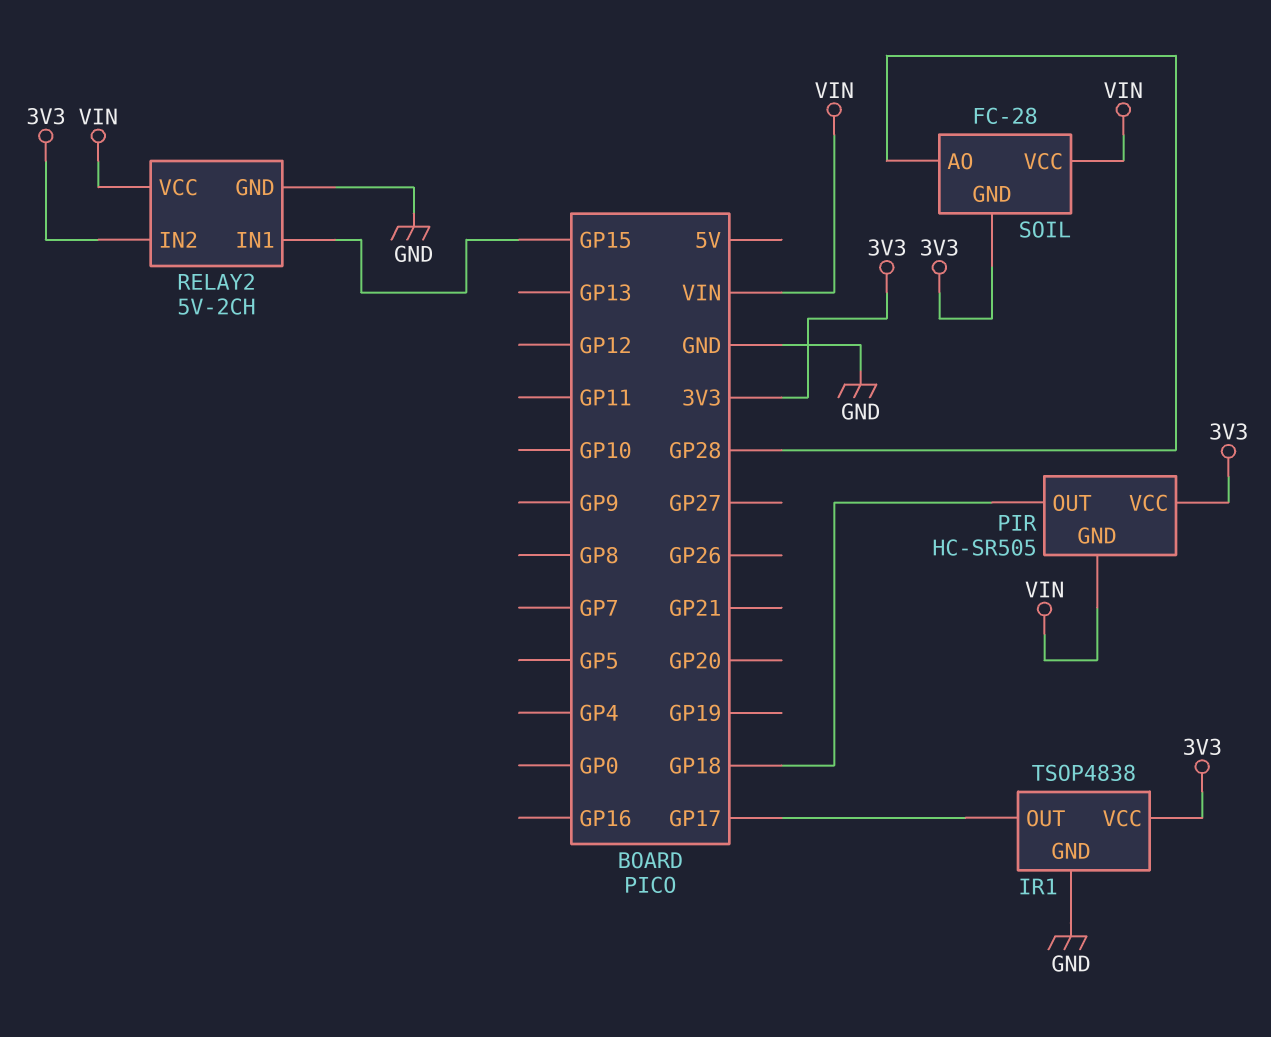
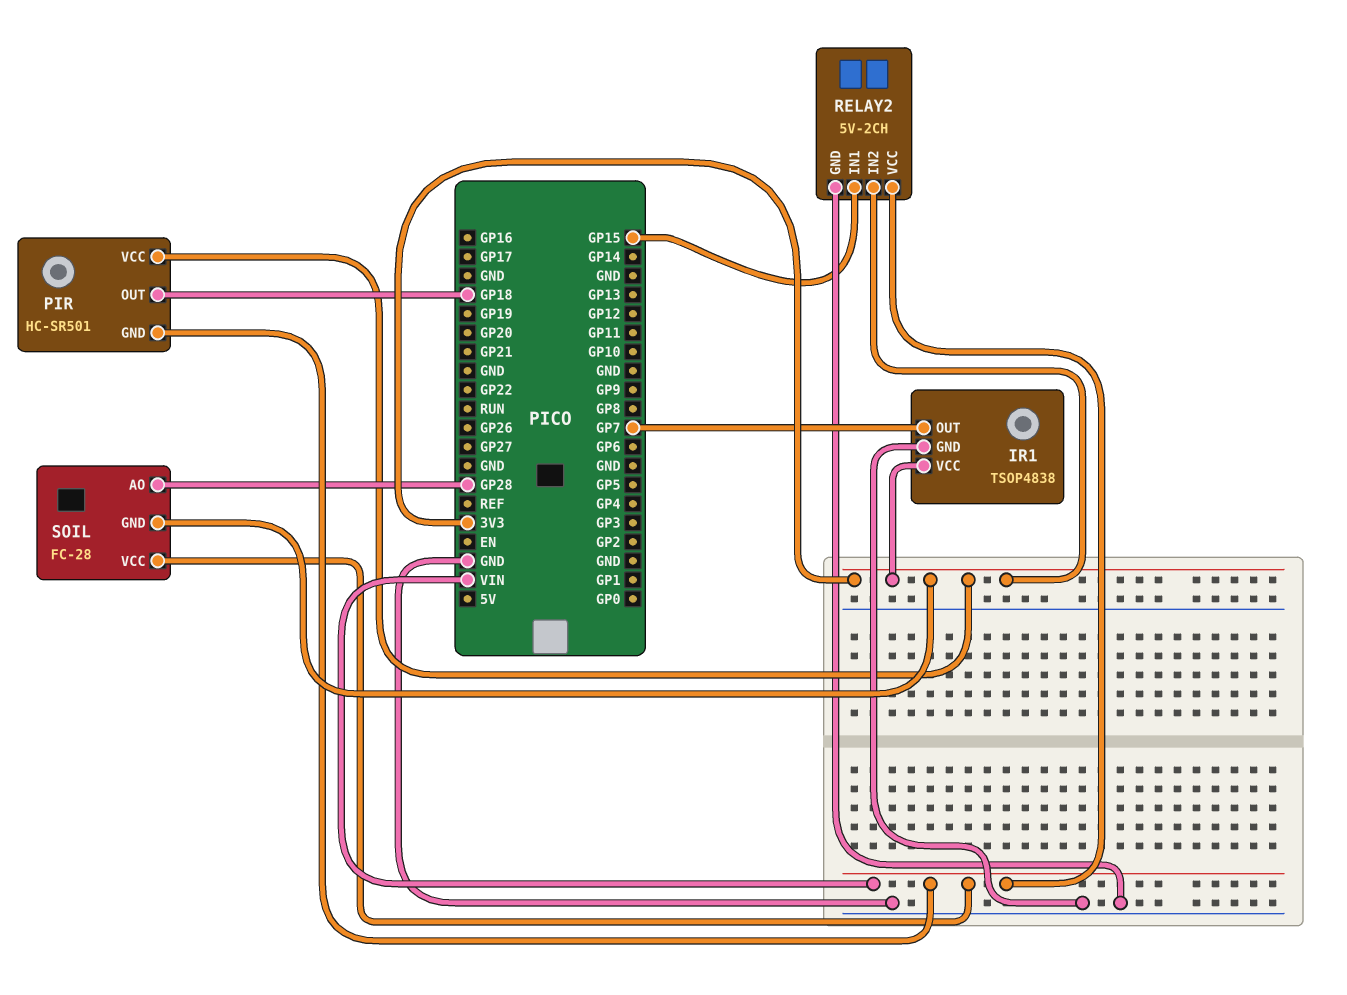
IR1 pin OUT: GP17 -> GP7
PIR: HC-SR505 -> HC-SR501

